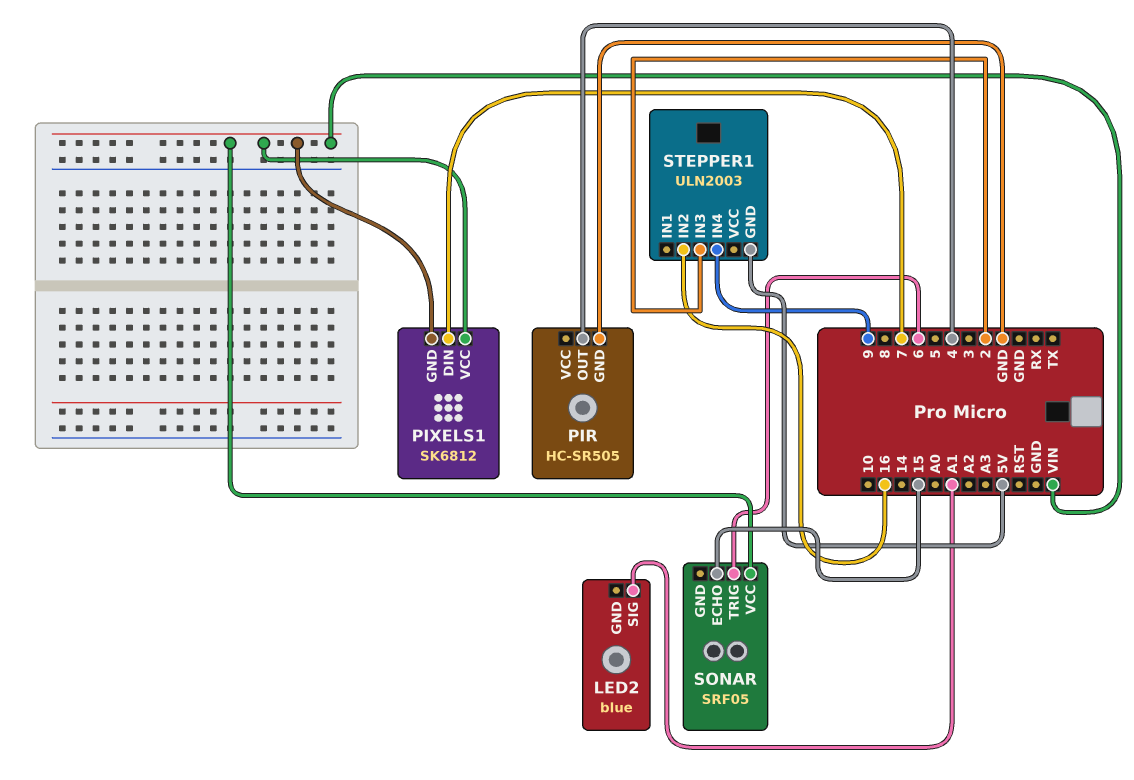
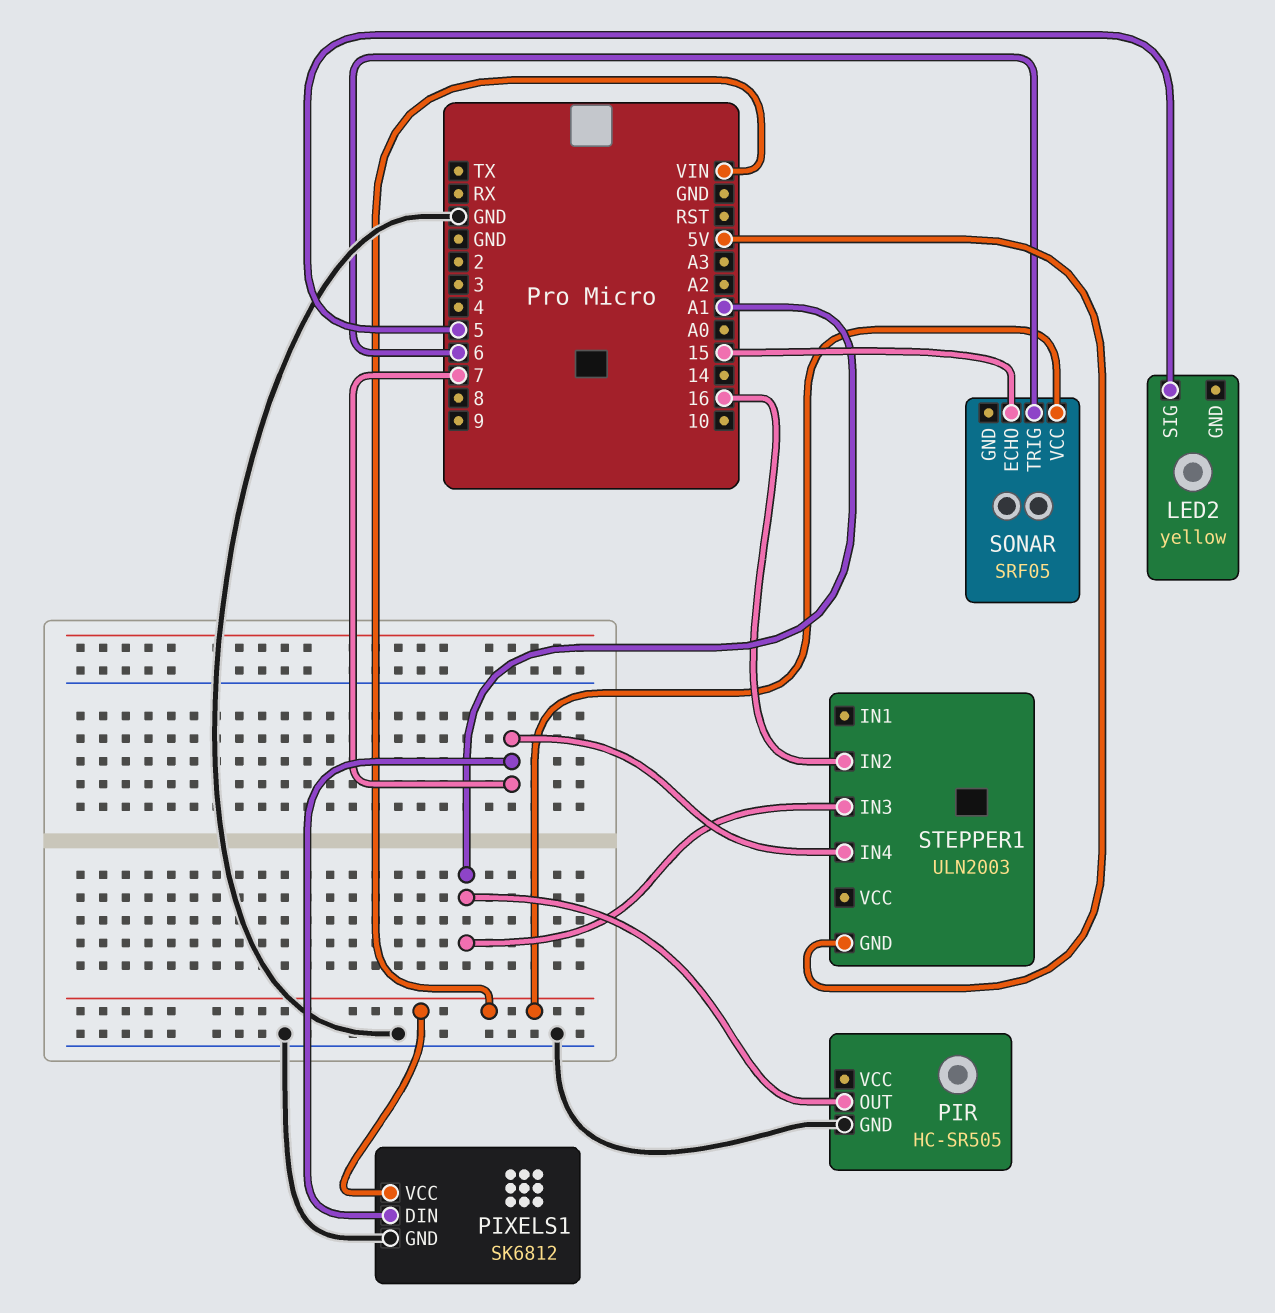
LED2: blue -> yellow
LED2 pin SIG: A1 -> 5
PIR pin OUT: 4 -> A1
PIXELS1 pin GND: VIN -> GND
STEPPER1 pin IN3: 2 -> A1
STEPPER1 pin IN4: 9 -> 7

